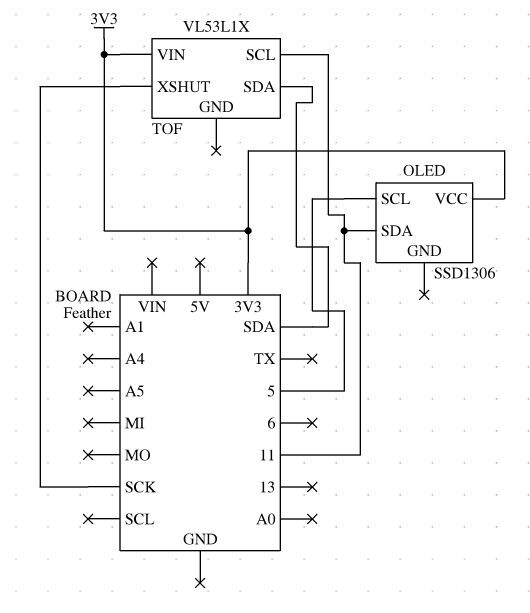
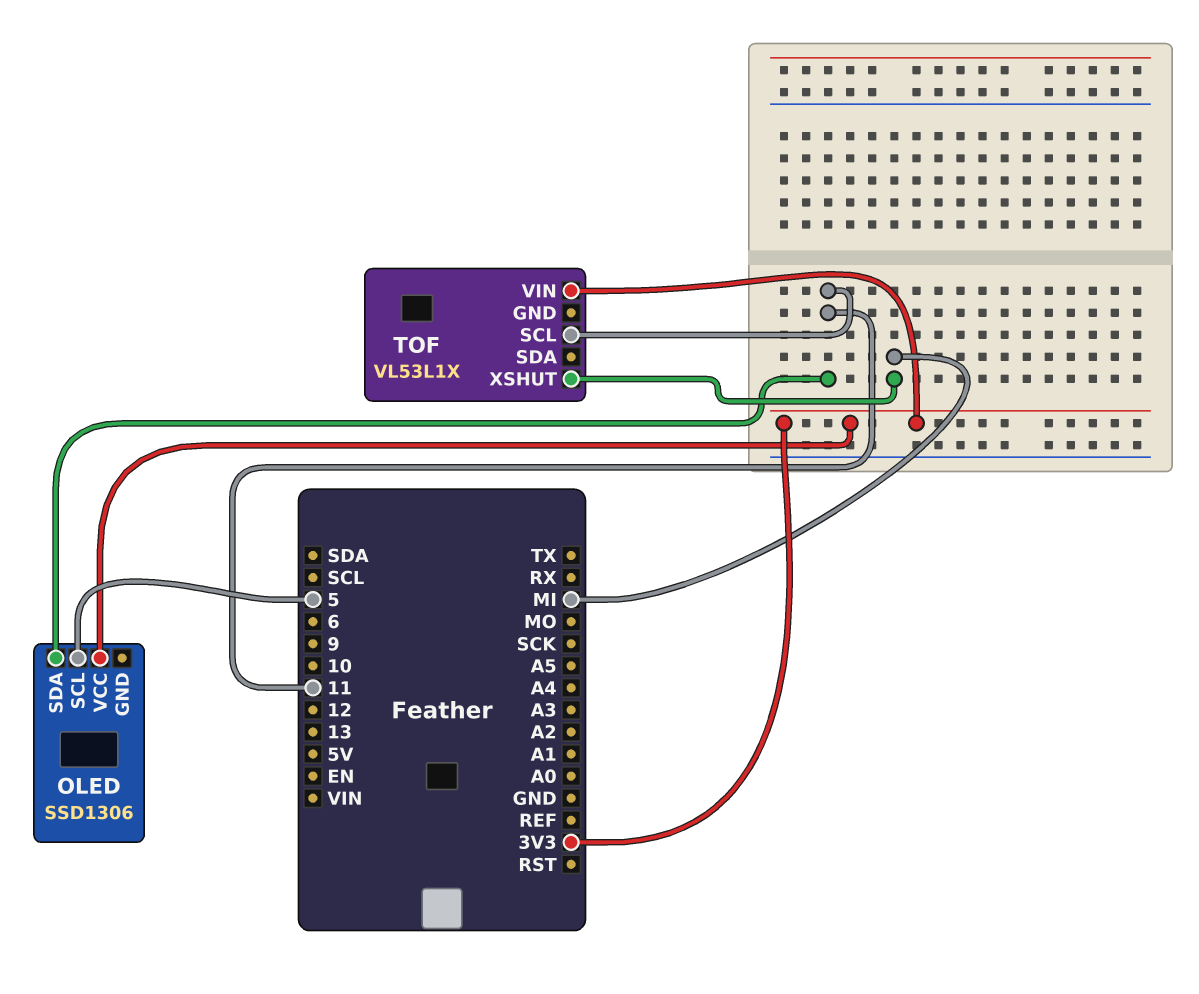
TOF pin SDA: SDA -> none
TOF pin XSHUT: SCK -> MI

